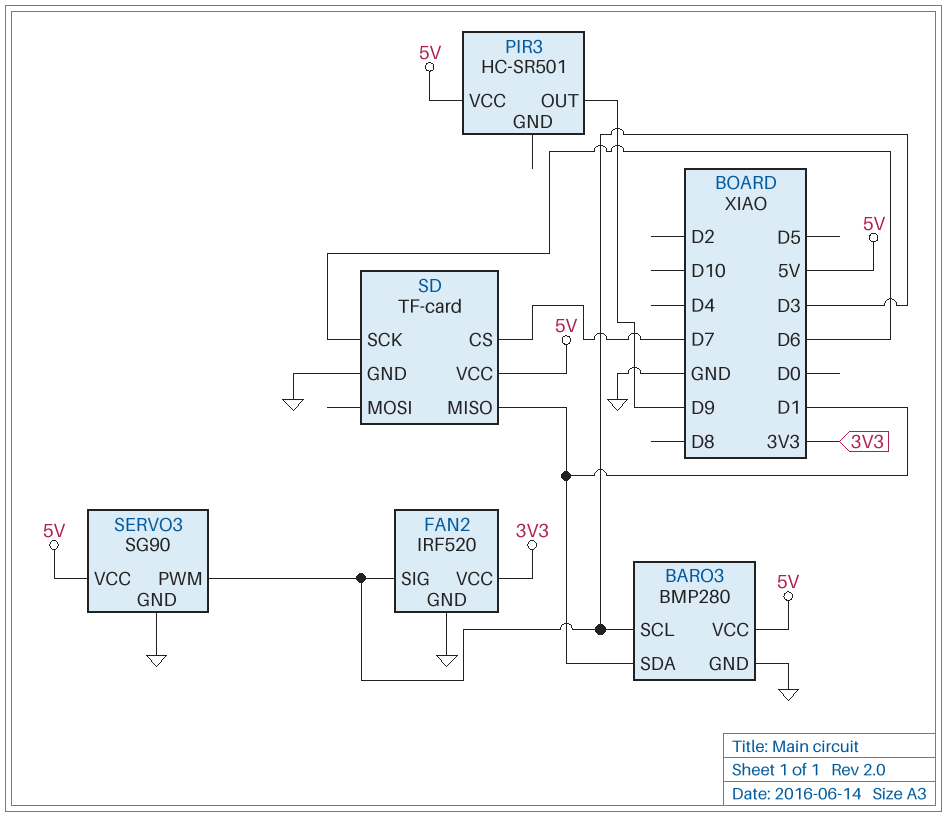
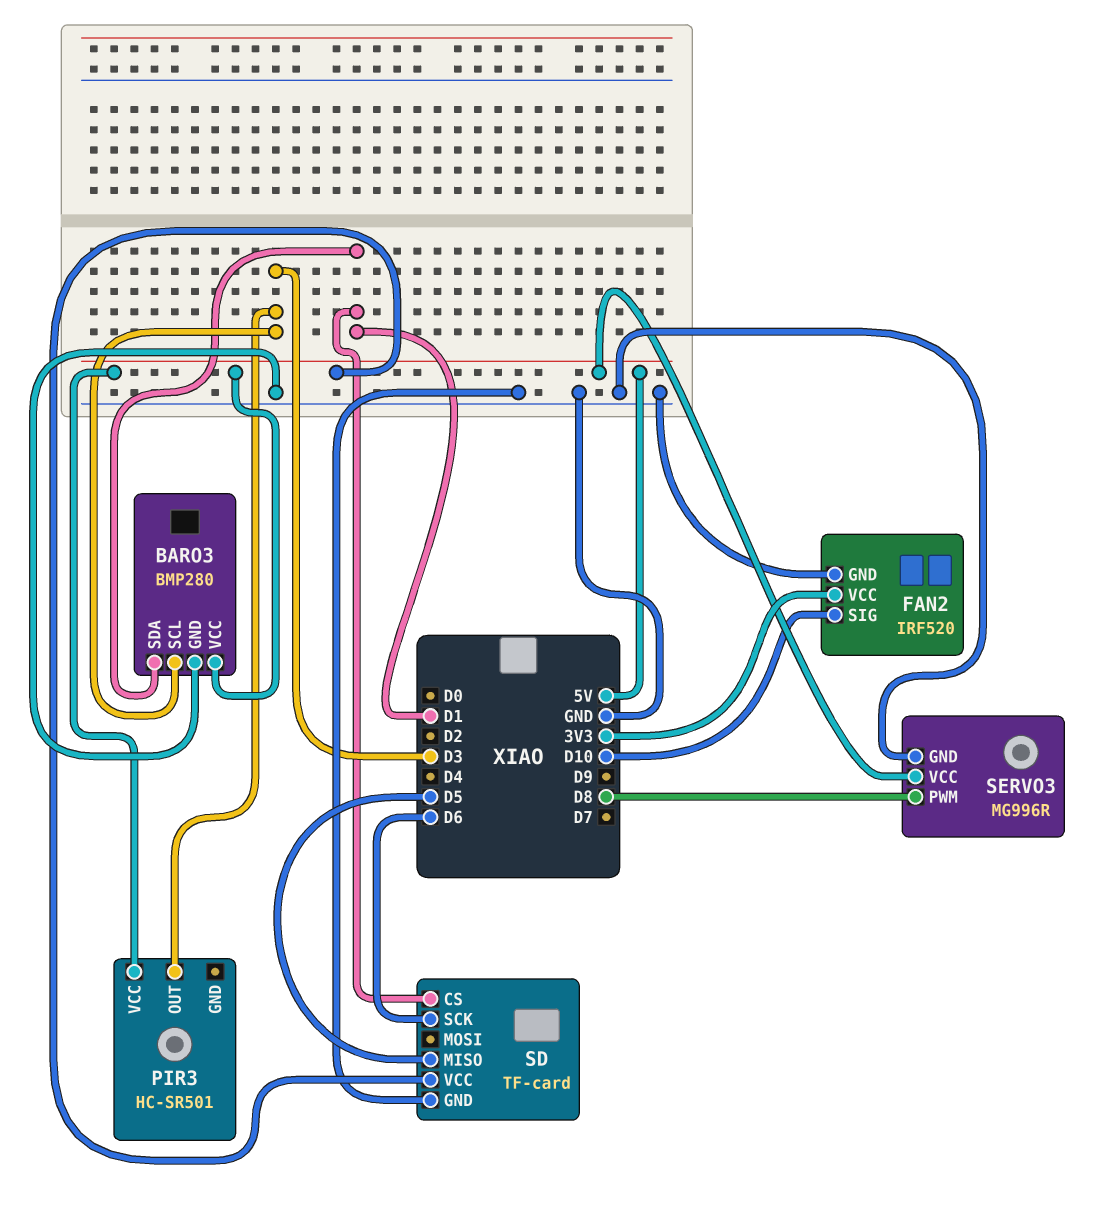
FAN2 pin SIG: D3 -> D10
PIR3 pin OUT: D9 -> D3
SD pin CS: D7 -> D1
SD pin MISO: D1 -> D5
SERVO3: SG90 -> MG996R
SERVO3 pin PWM: D3 -> D8

